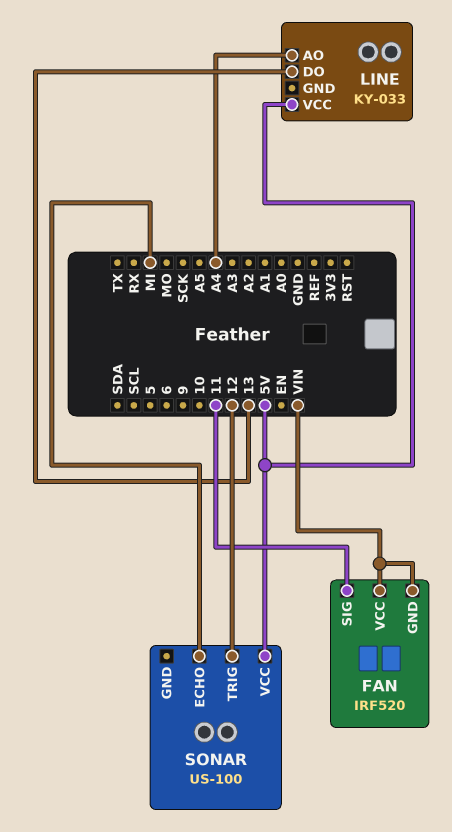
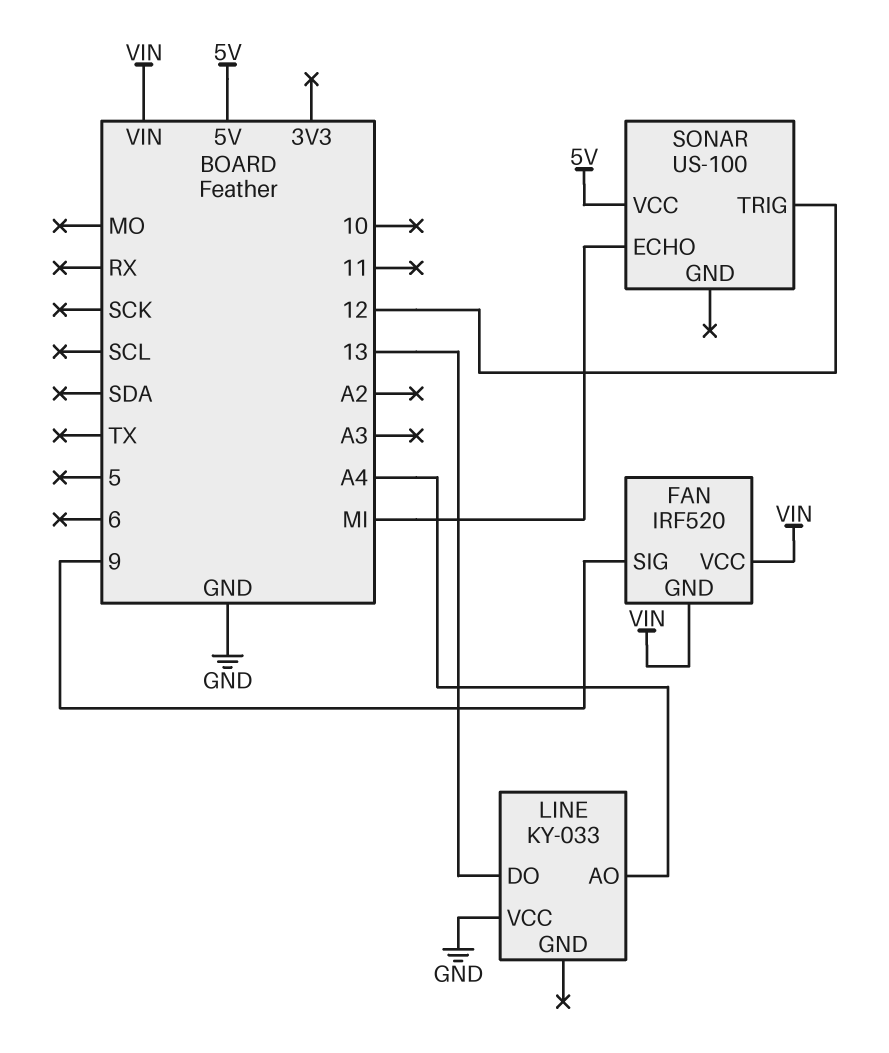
FAN pin SIG: 11 -> 9
LINE pin VCC: 5V -> GND

